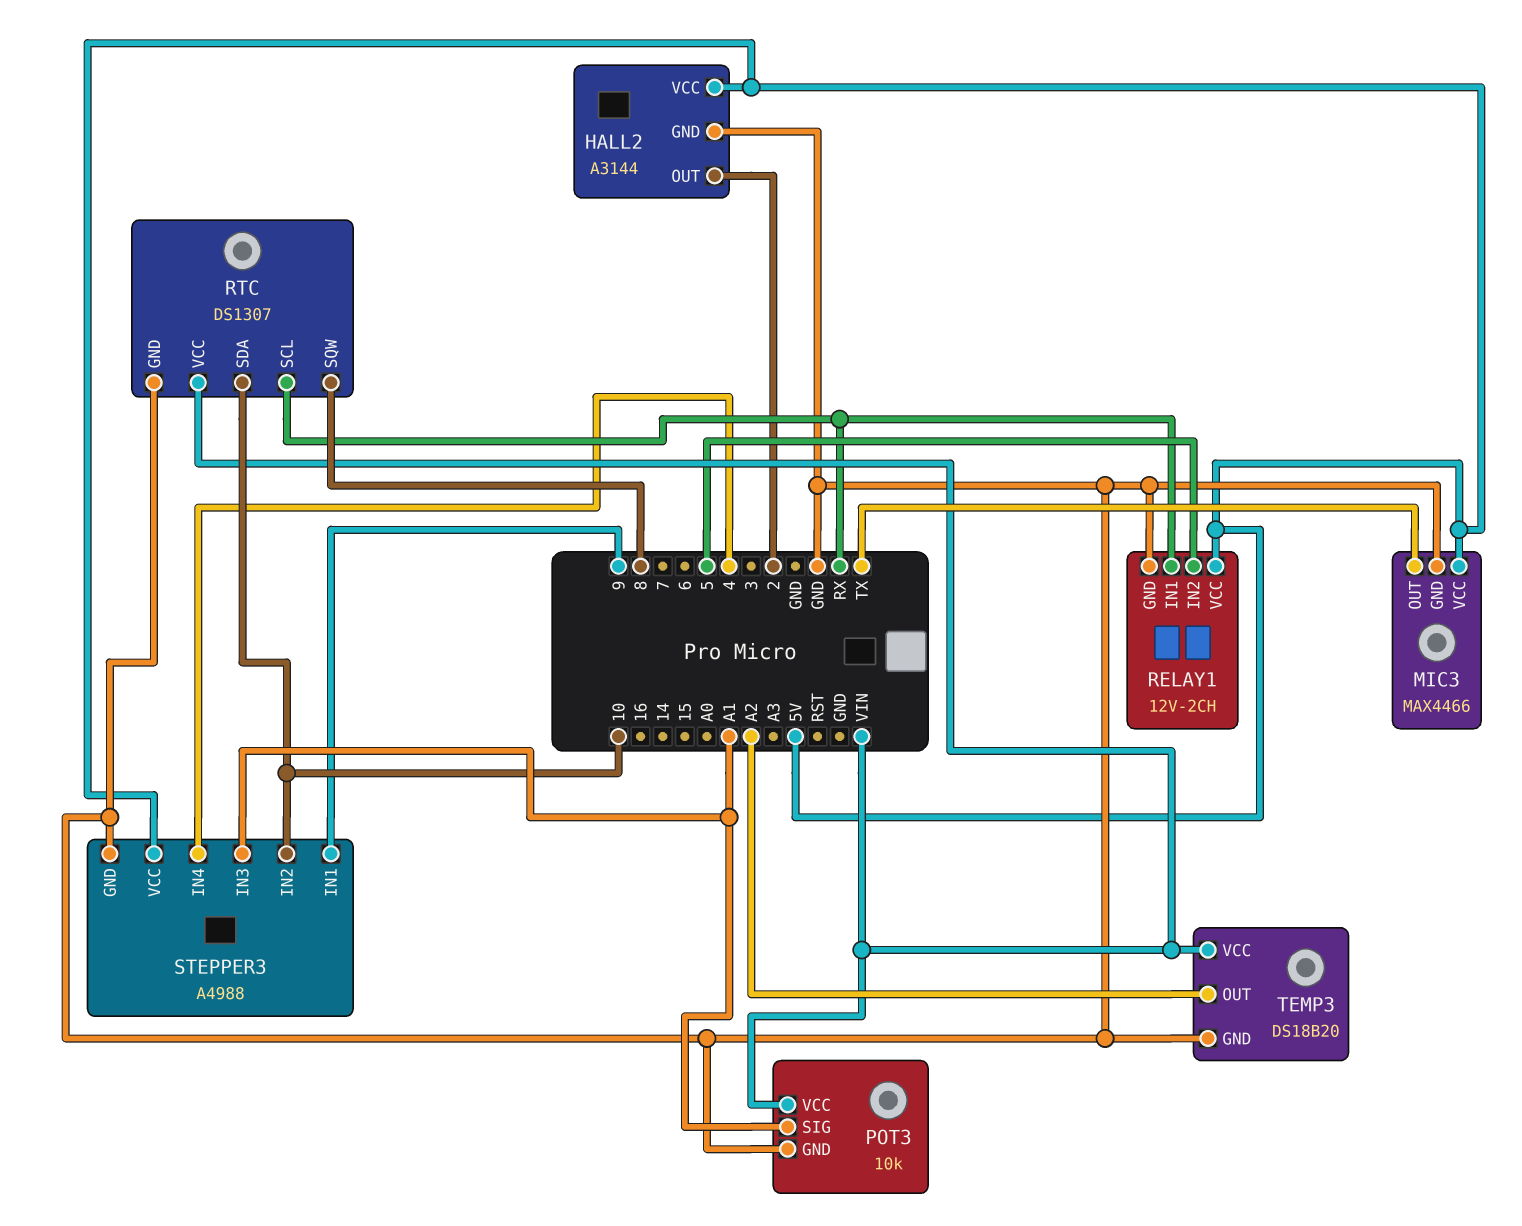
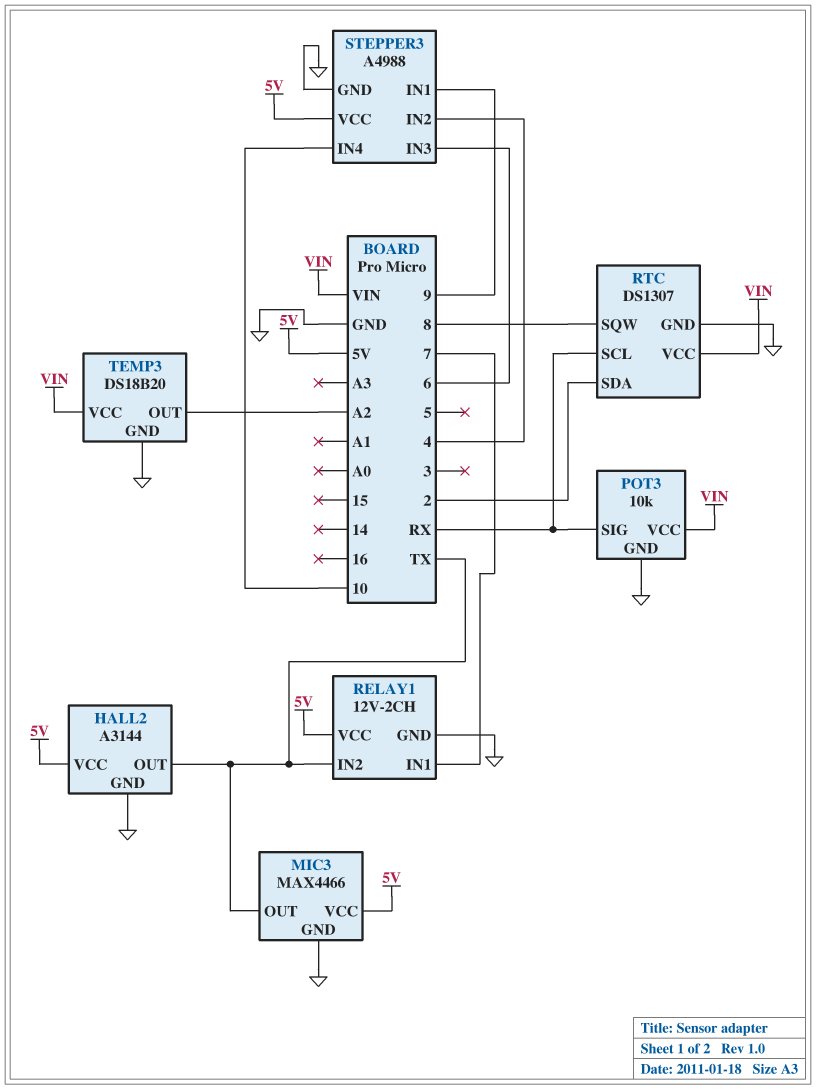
HALL2 pin OUT: 2 -> TX
POT3 pin SIG: A1 -> RX
RELAY1 pin IN1: RX -> 7
RELAY1 pin IN2: 5 -> TX
RTC pin SDA: 10 -> 2
STEPPER3 pin IN2: 10 -> 4
STEPPER3 pin IN3: A1 -> 6
STEPPER3 pin IN4: 4 -> 10

